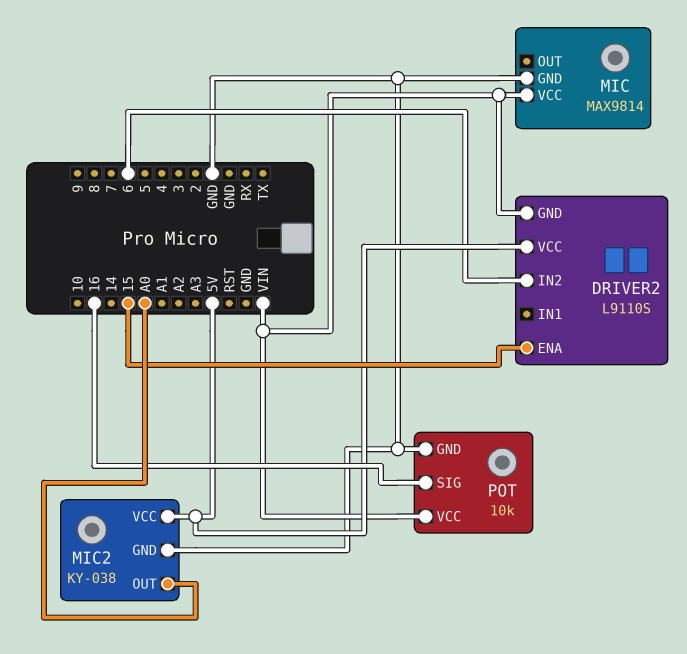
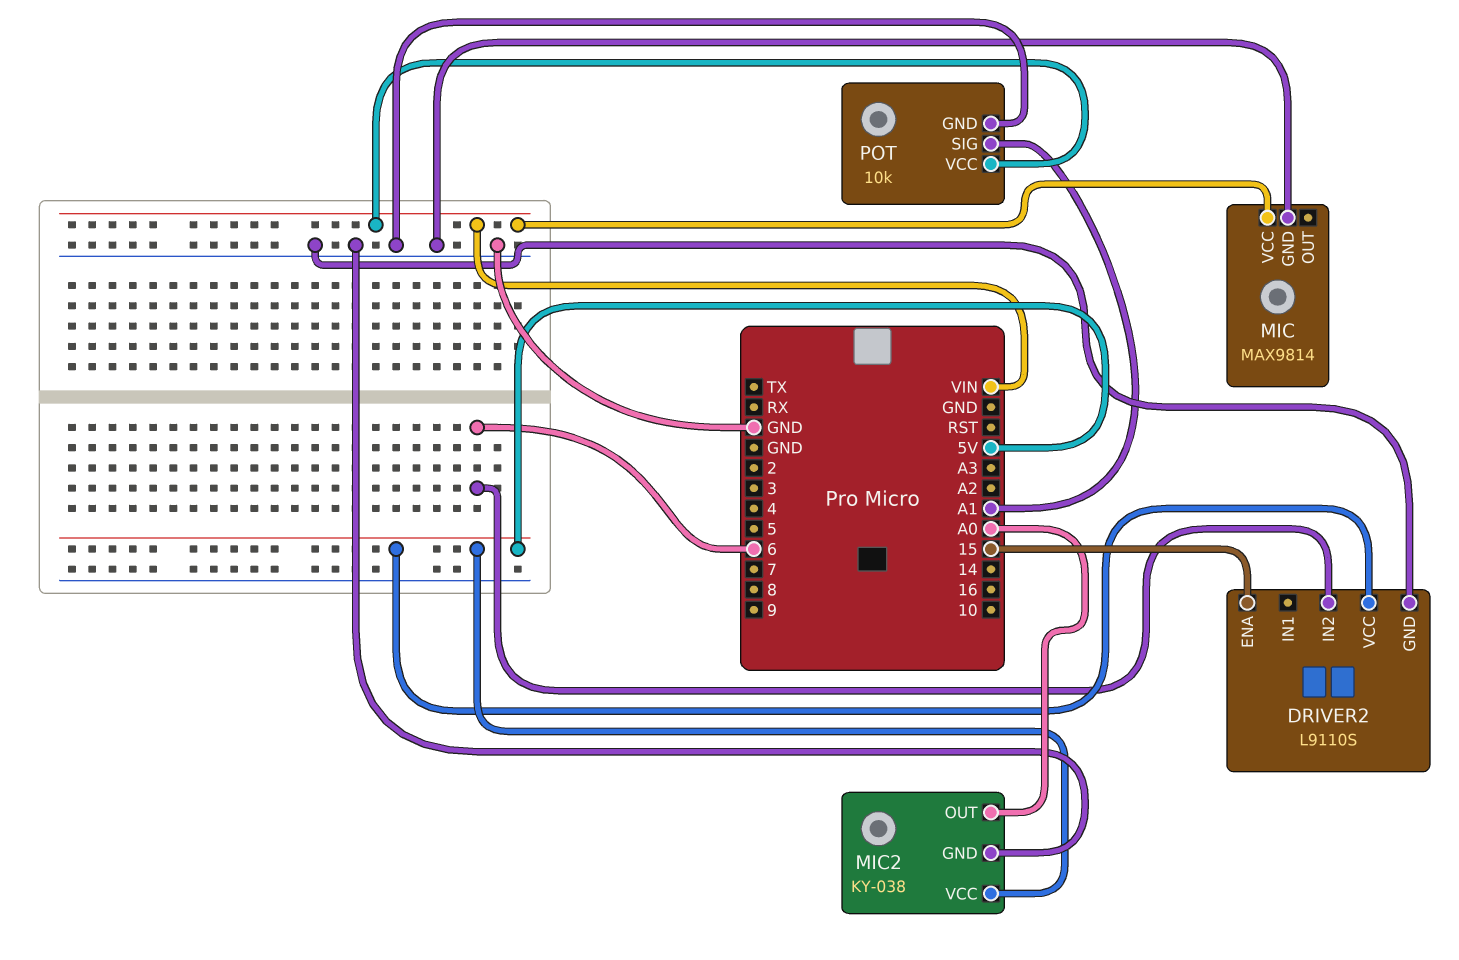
DRIVER2 pin GND: VIN -> GND
POT pin SIG: 16 -> A1

